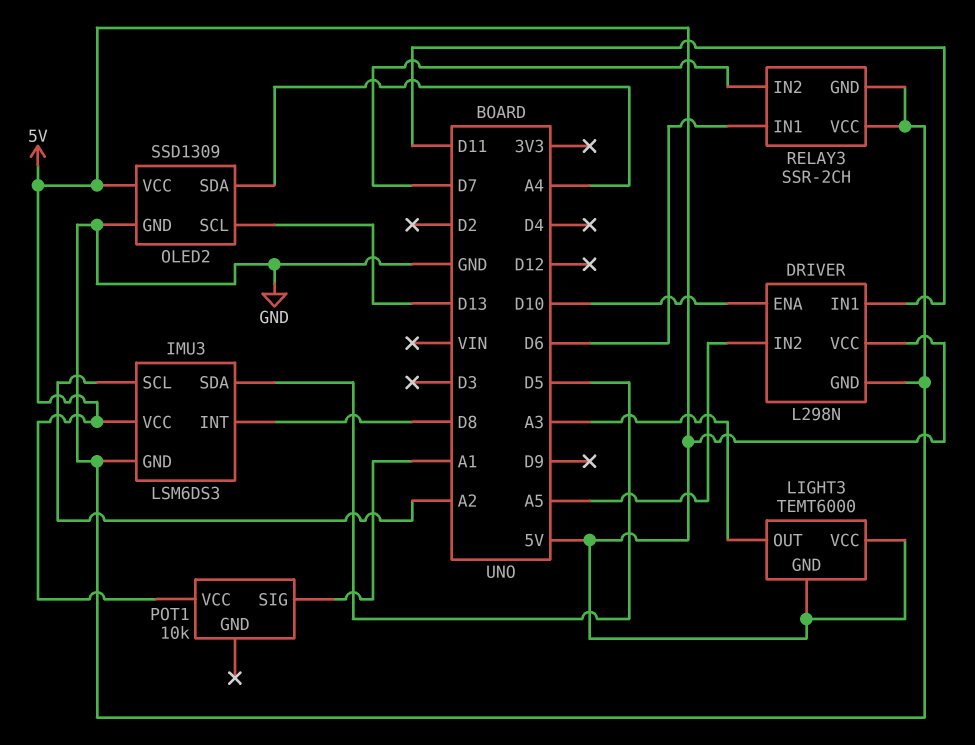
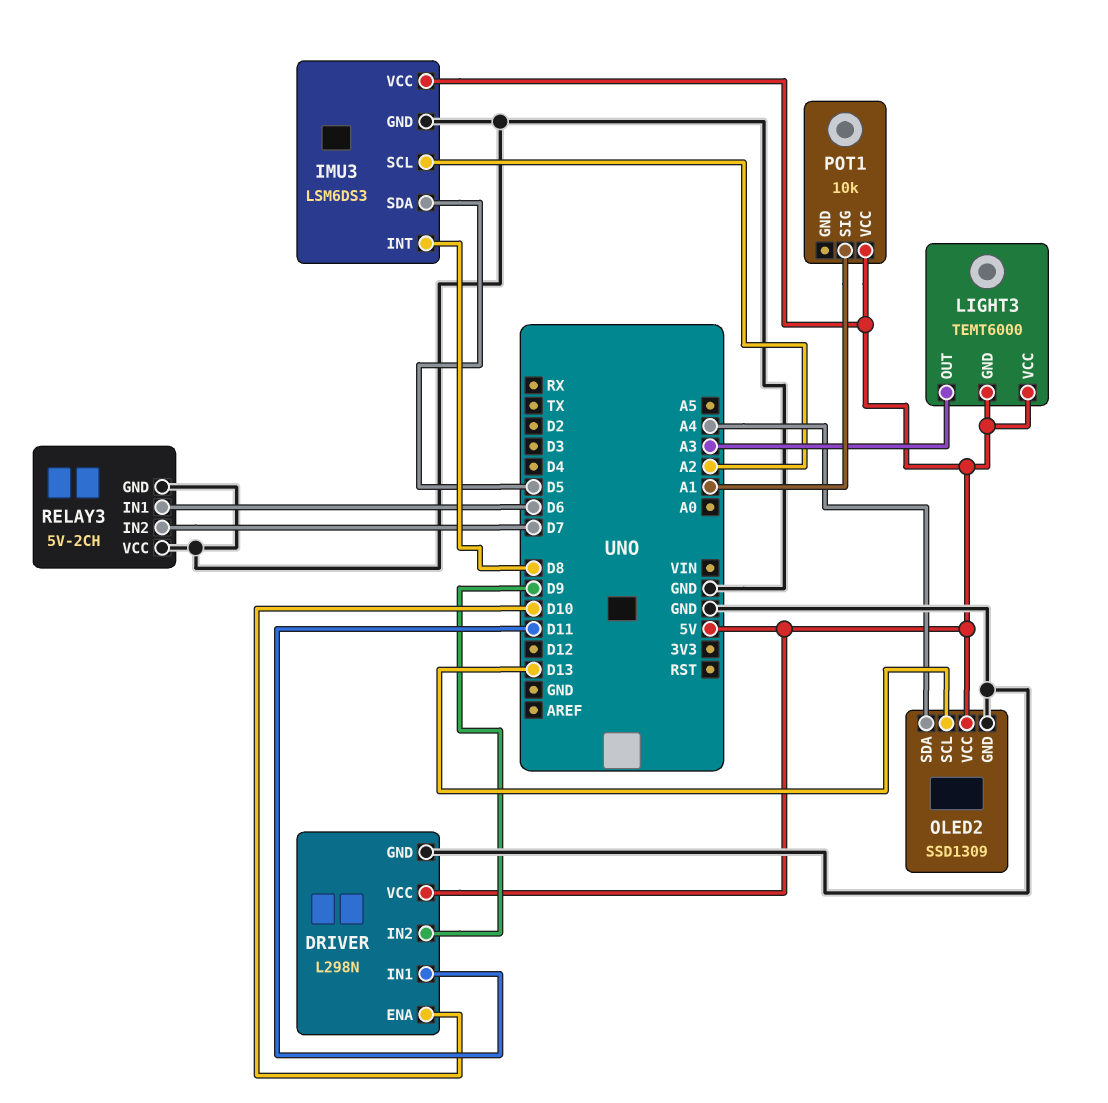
DRIVER pin IN2: A5 -> D9
RELAY3: SSR-2CH -> 5V-2CH

